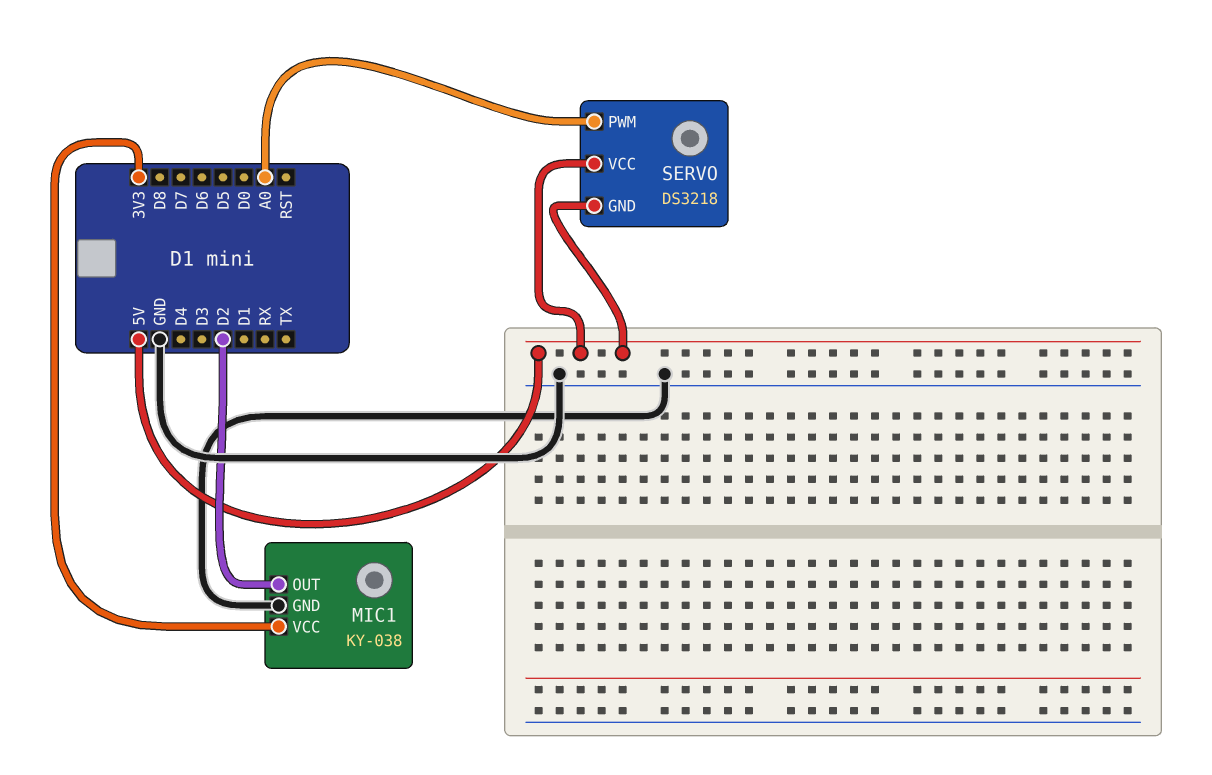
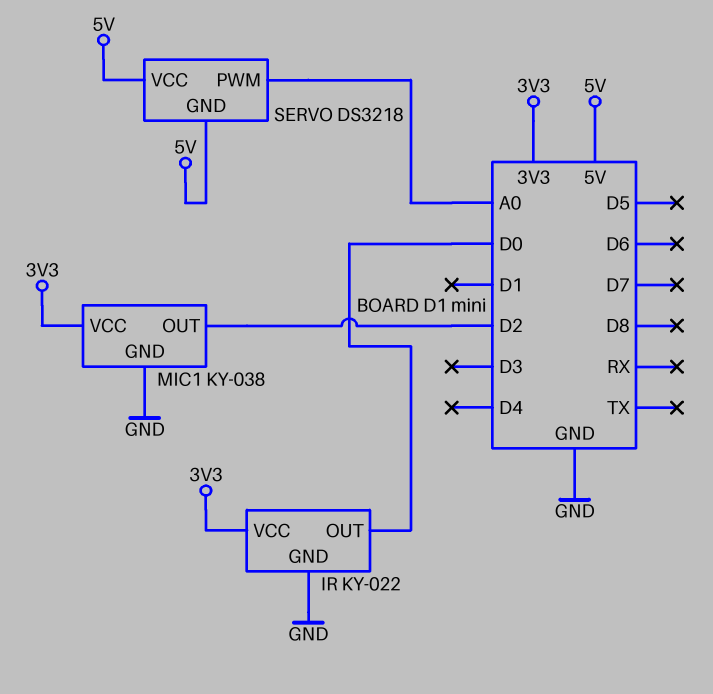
IR: none -> KY-022
IR pin GND: none -> GND
IR pin OUT: none -> D0
IR pin VCC: none -> 3V3

